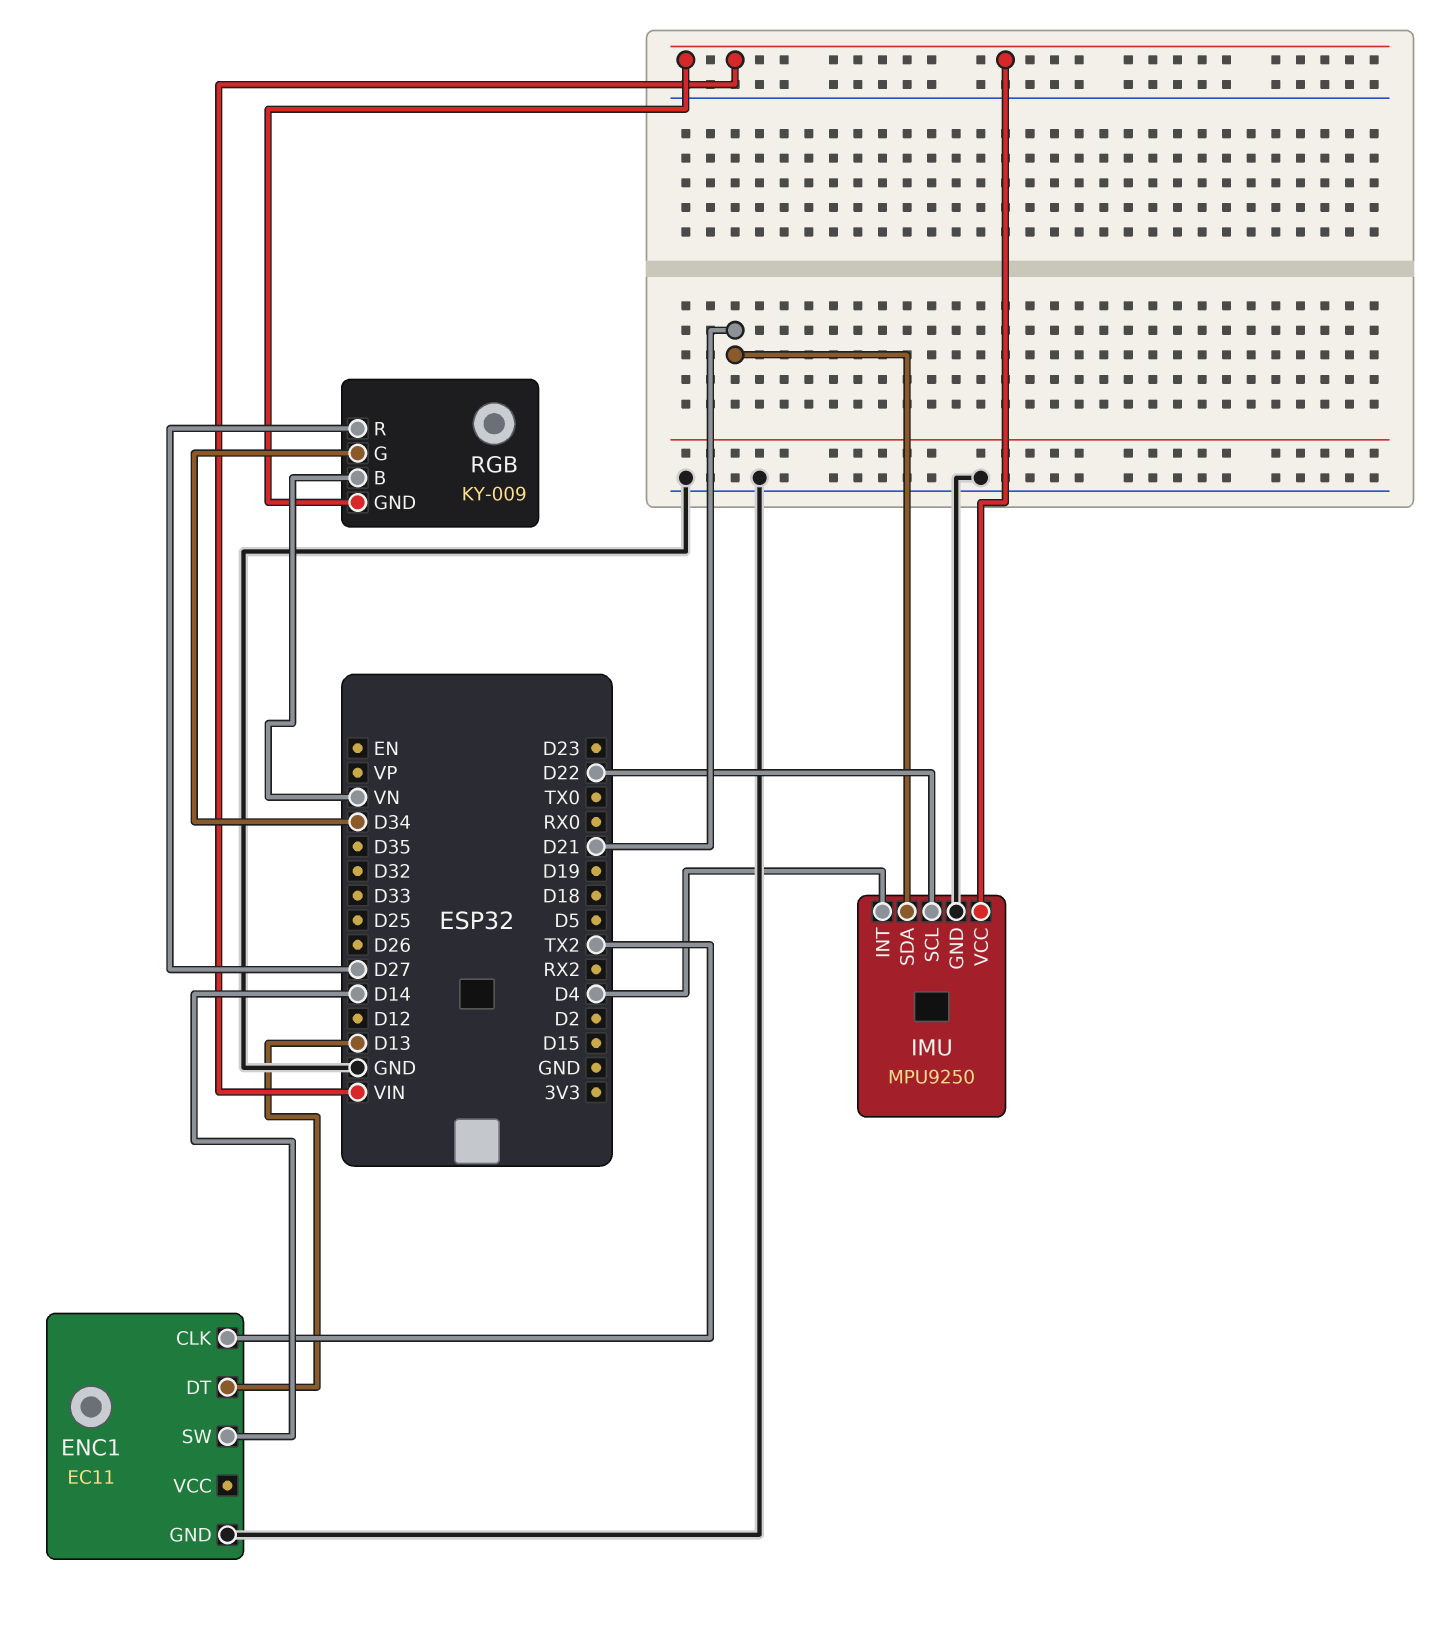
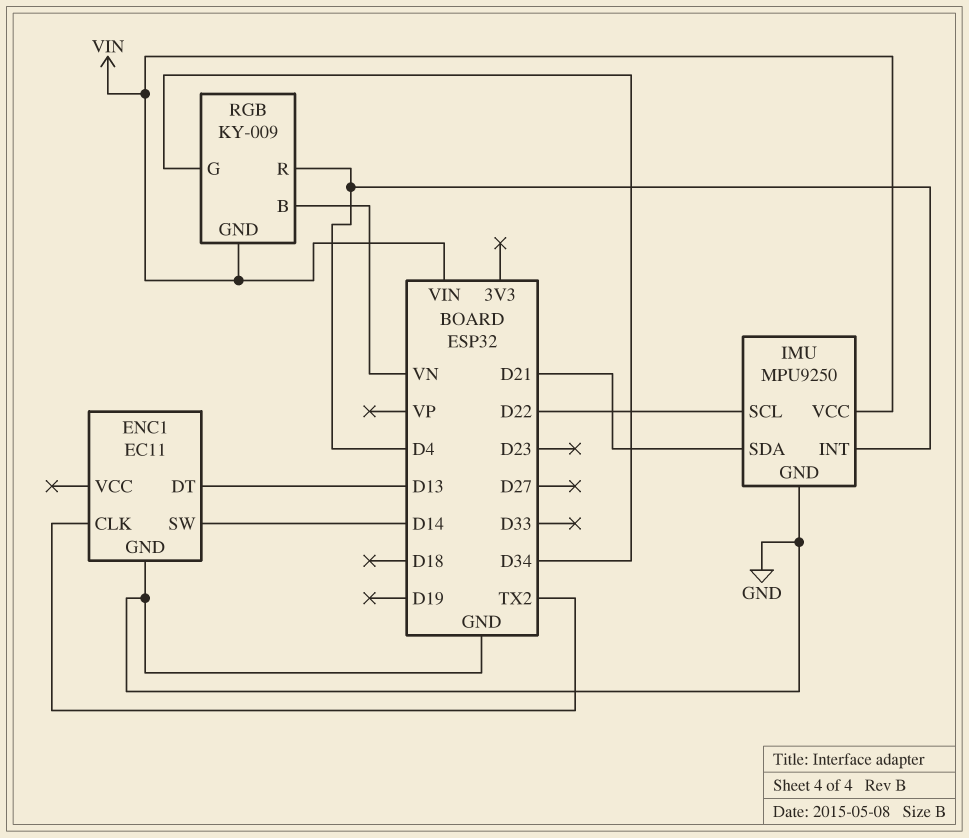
RGB pin R: D27 -> D4

